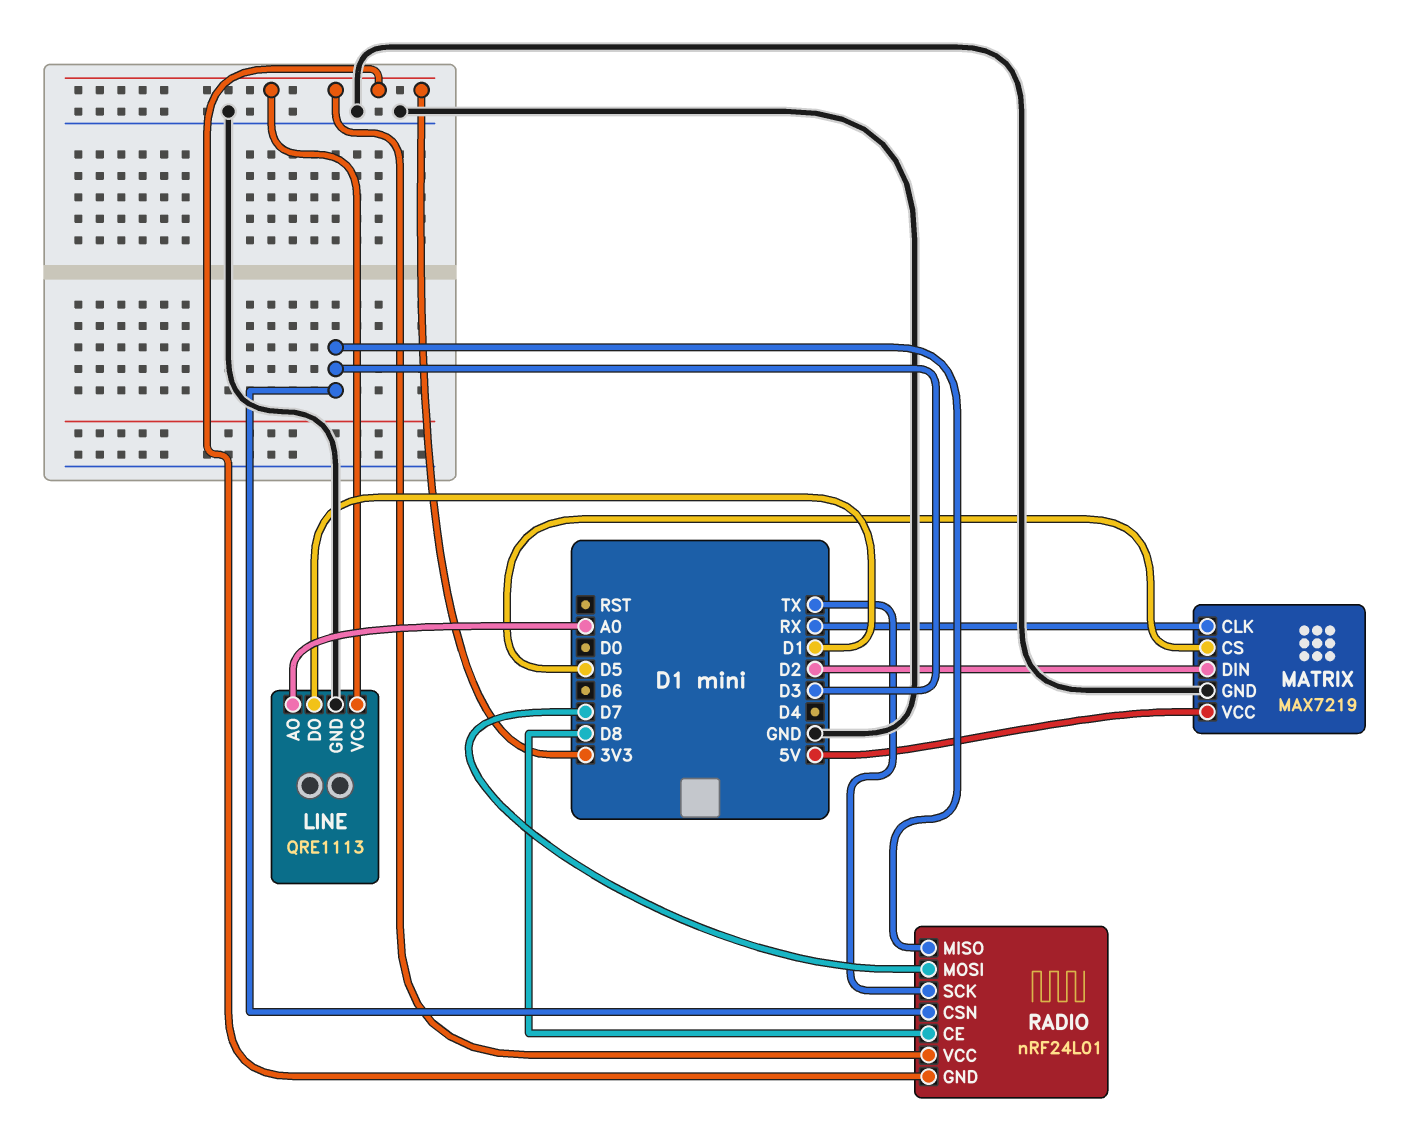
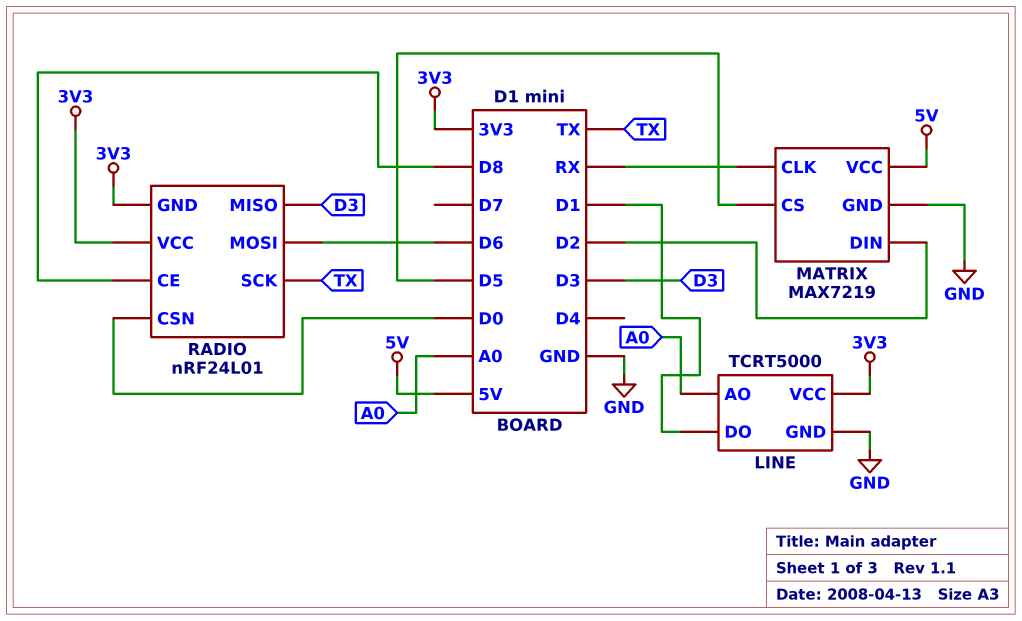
LINE: QRE1113 -> TCRT5000
RADIO pin CSN: D3 -> D0
RADIO pin MOSI: D7 -> D6

